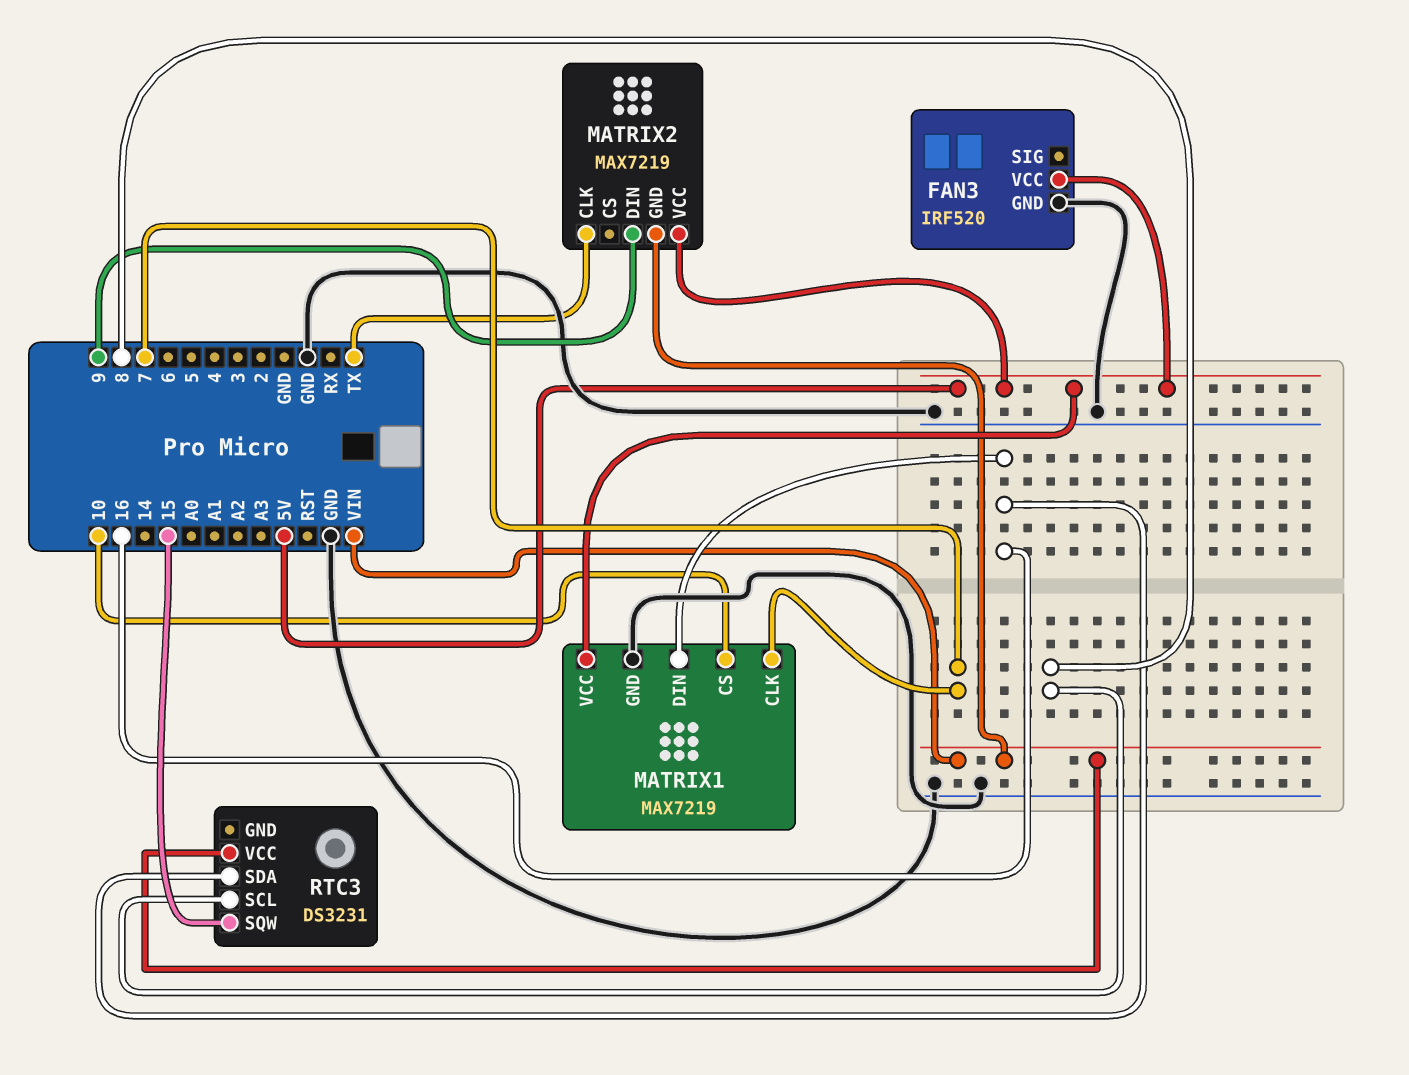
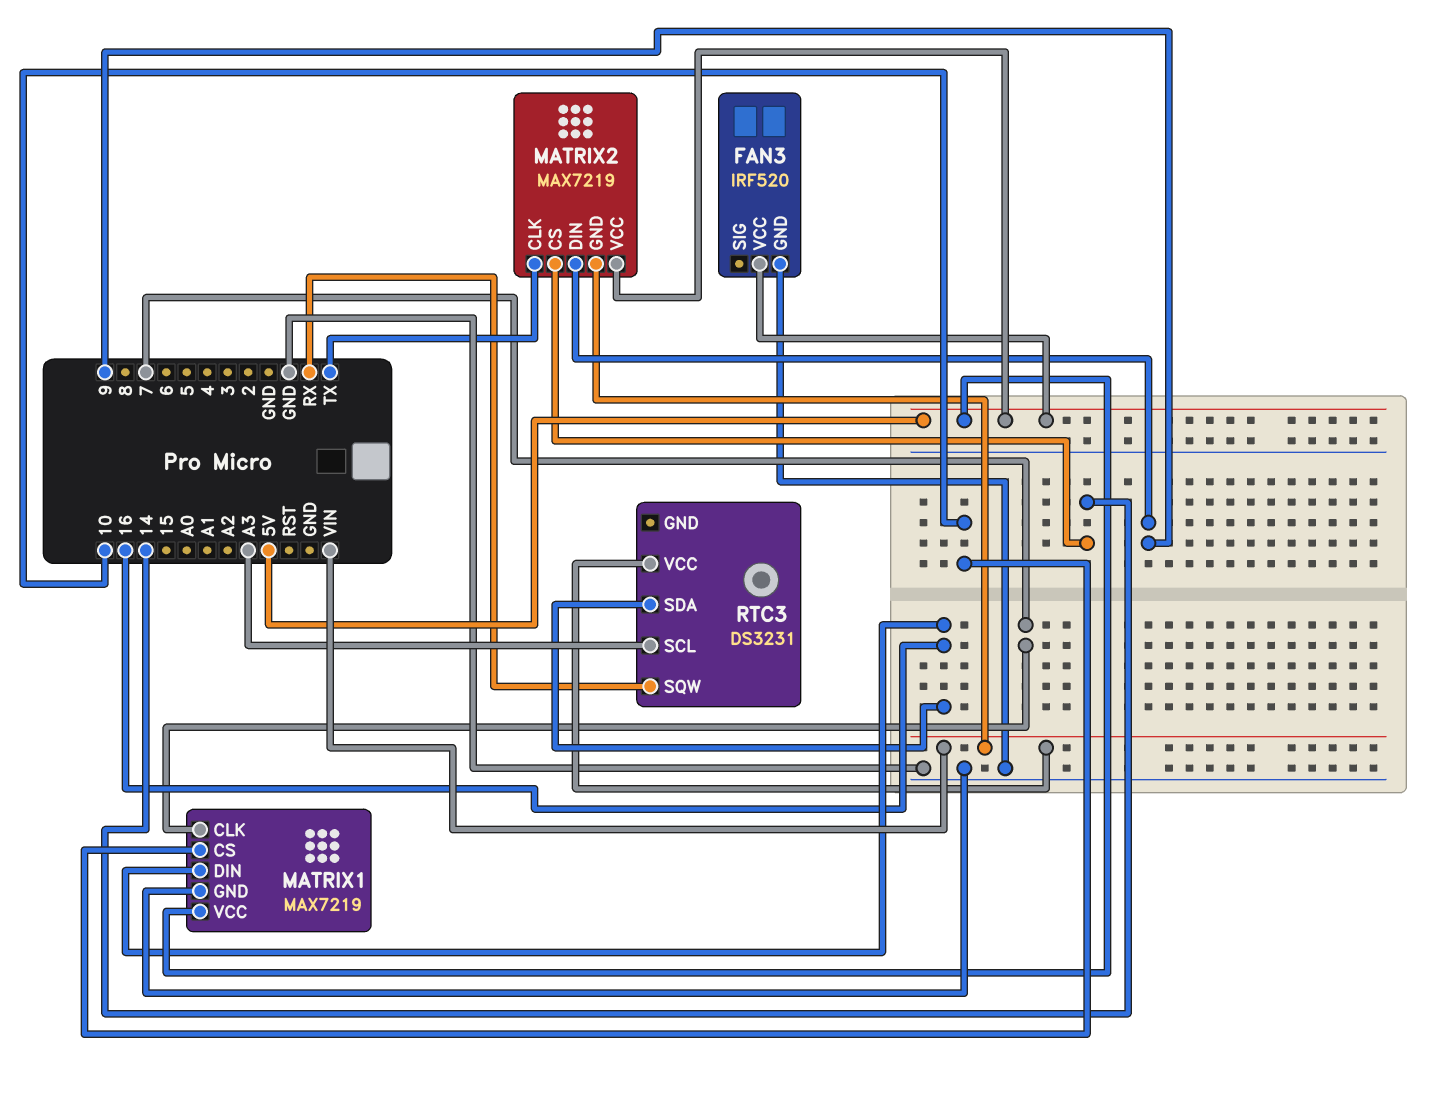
MATRIX2 pin CS: none -> 14
RTC3 pin SCL: 8 -> A3
RTC3 pin SQW: 15 -> RX

